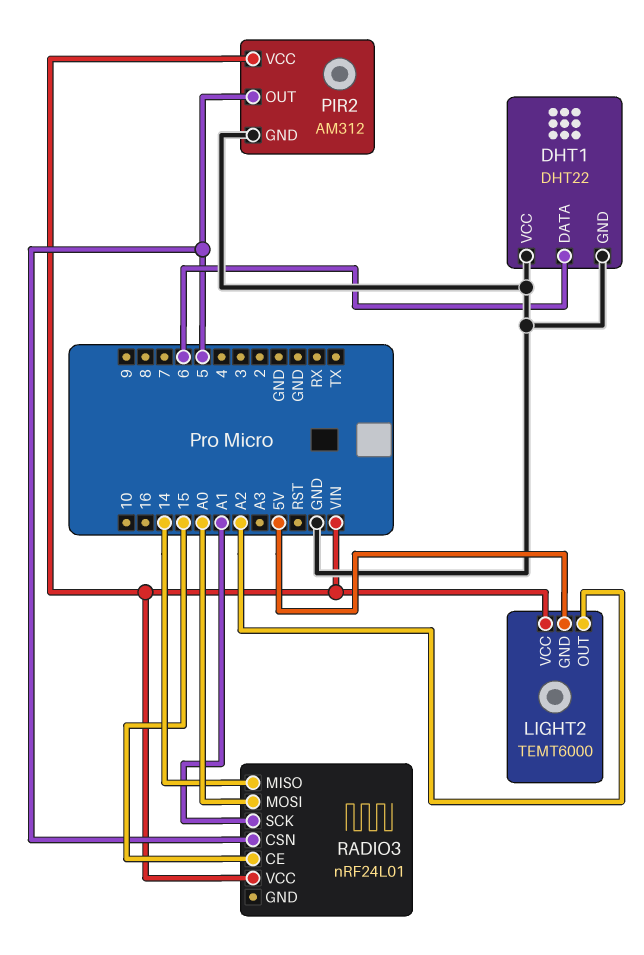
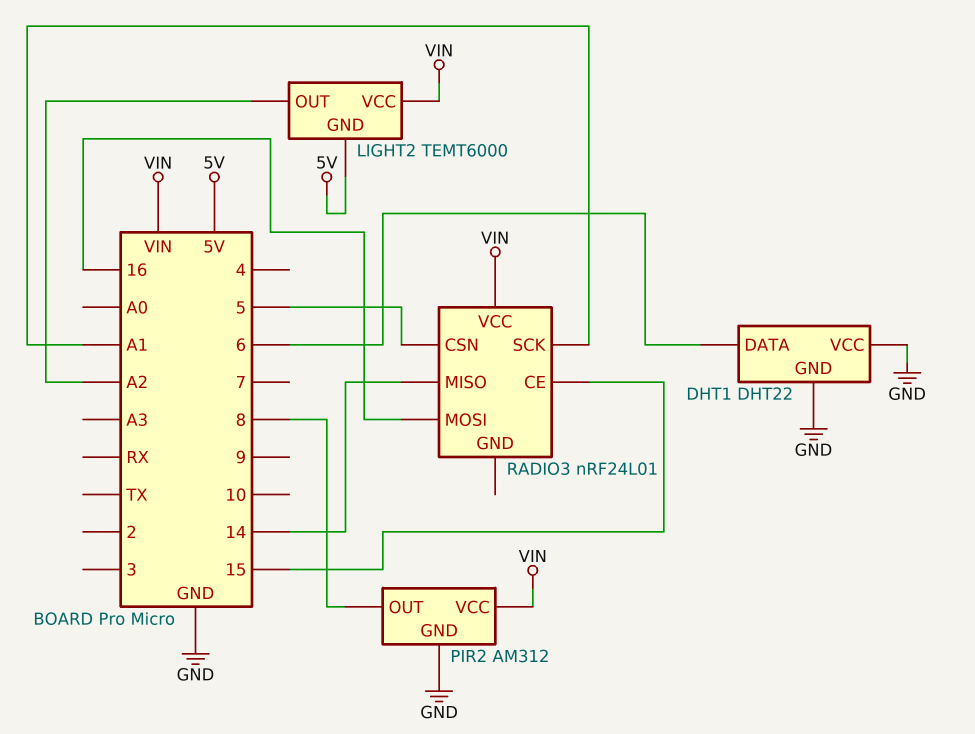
PIR2 pin OUT: 5 -> 8
RADIO3 pin MOSI: A0 -> 16

